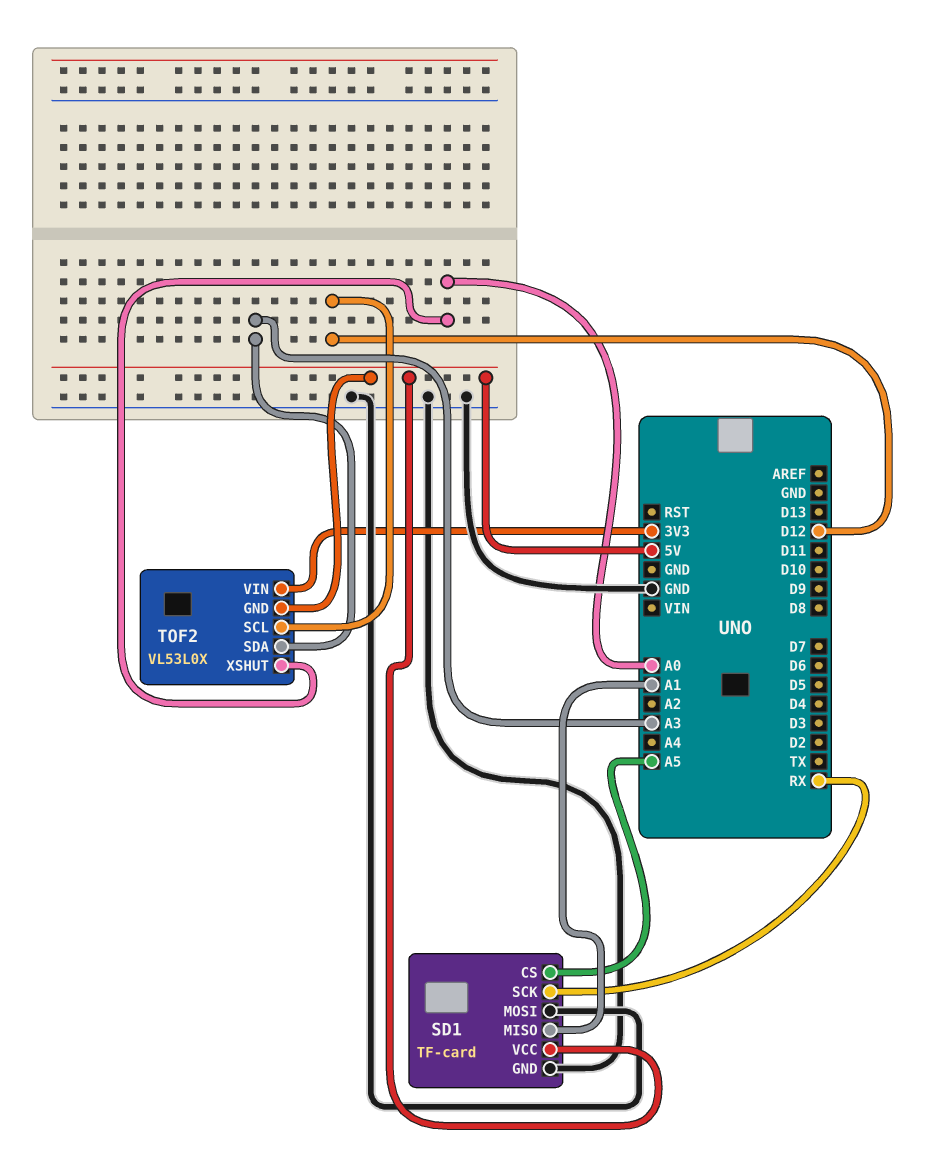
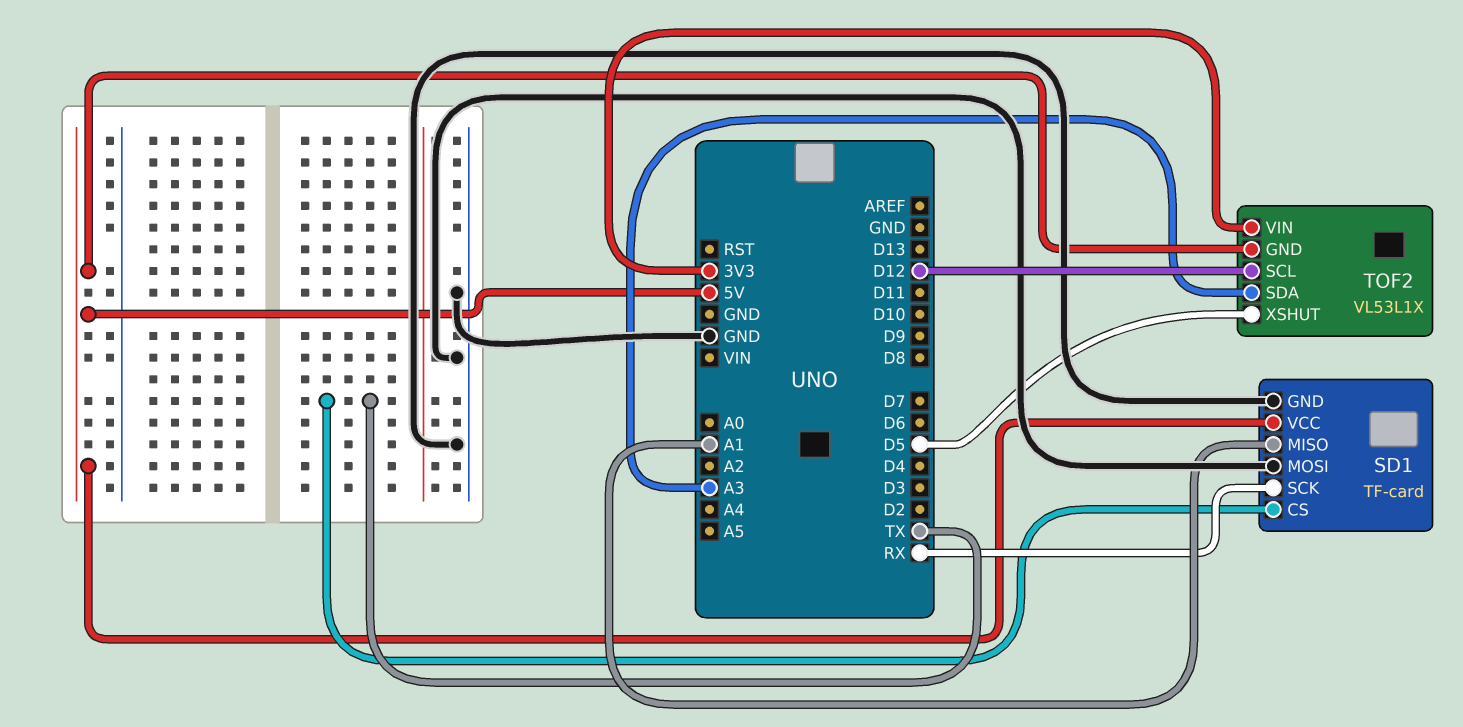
SD1 pin CS: A5 -> TX
TOF2: VL53L0X -> VL53L1X
TOF2 pin XSHUT: A0 -> D5

